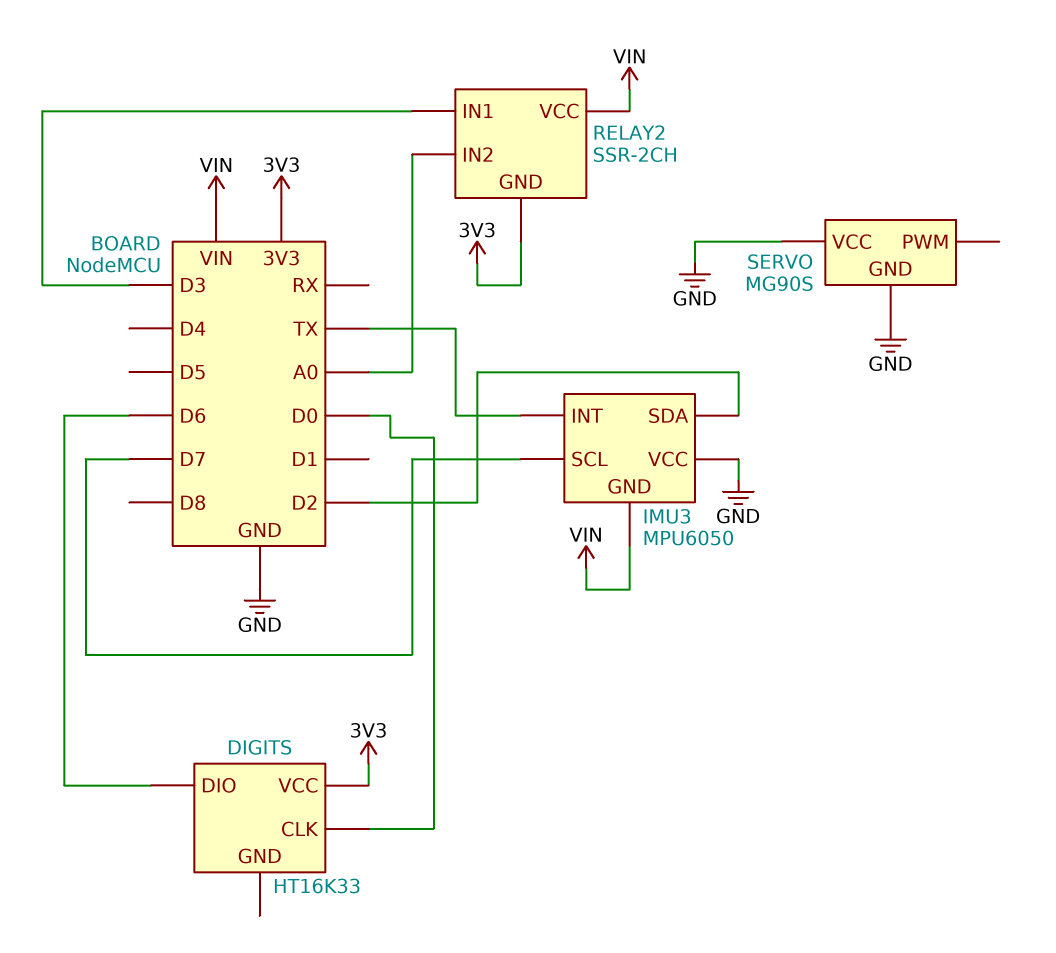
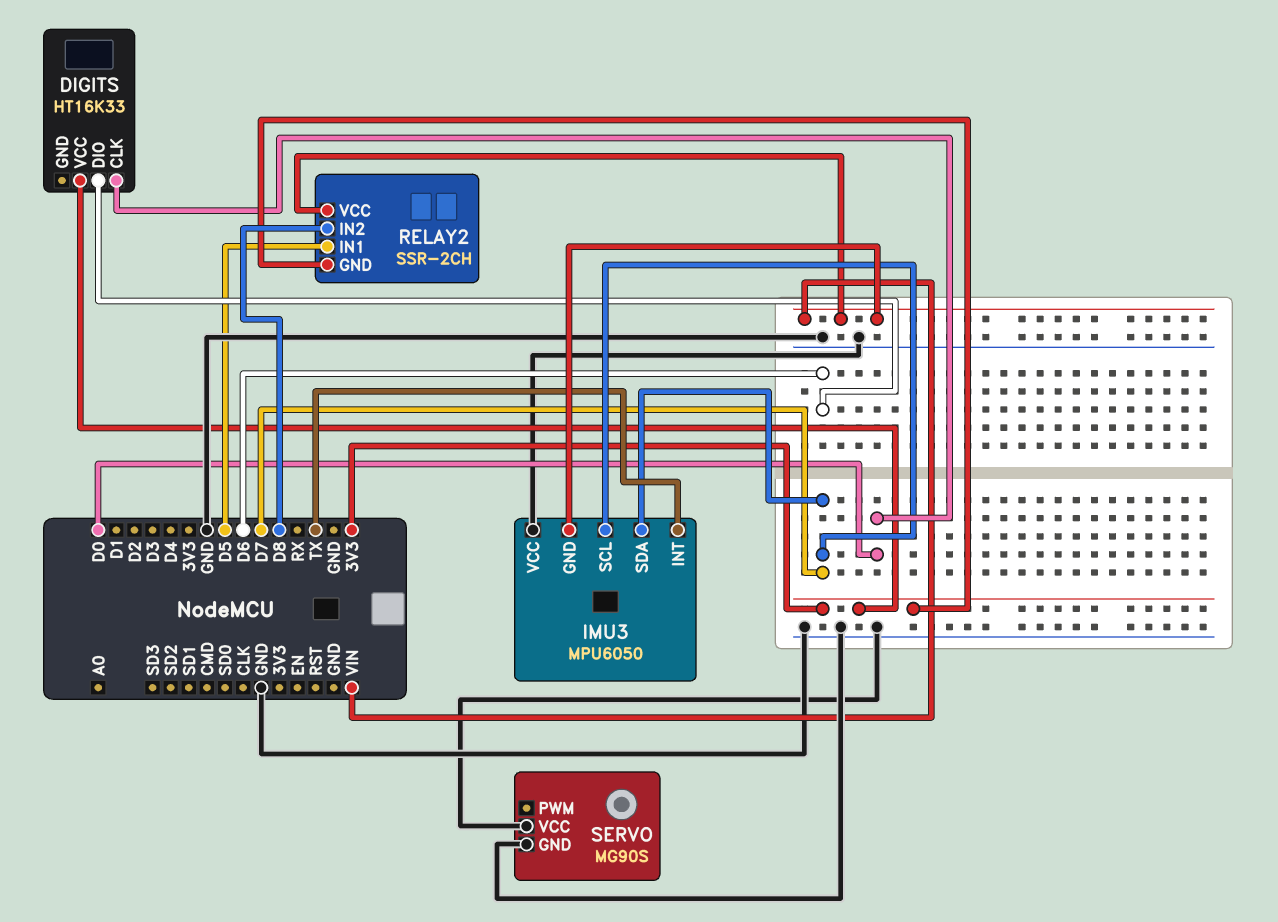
IMU3 pin SDA: D2 -> D7
RELAY2 pin IN1: D3 -> D5
RELAY2 pin IN2: A0 -> D8

